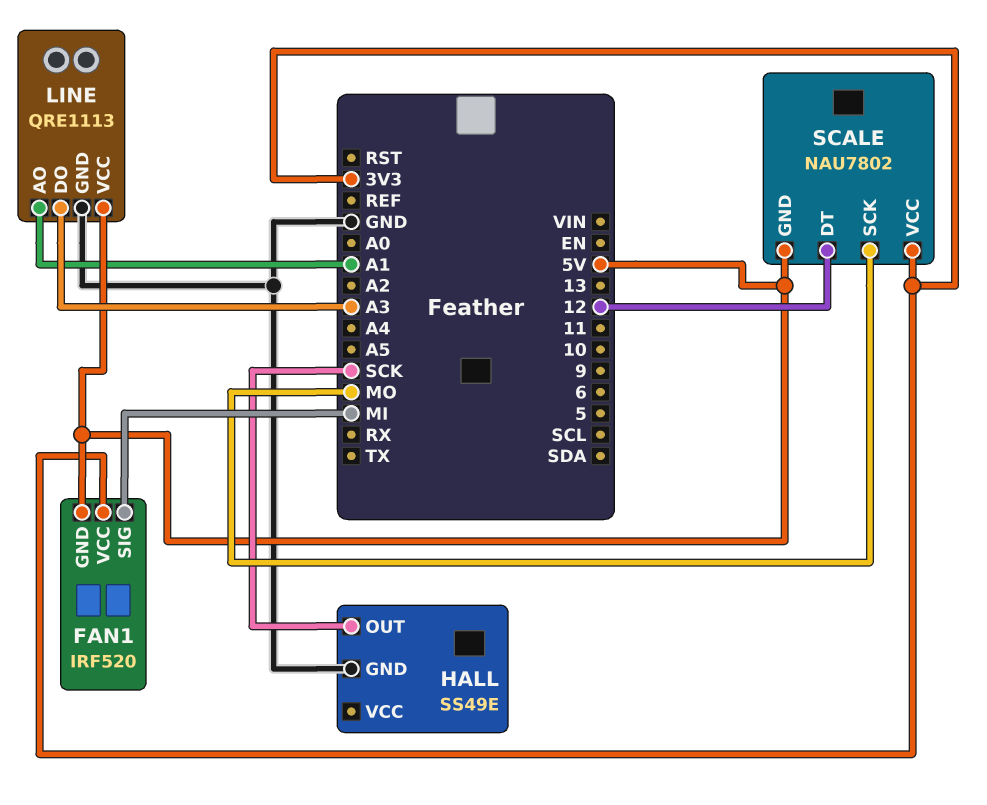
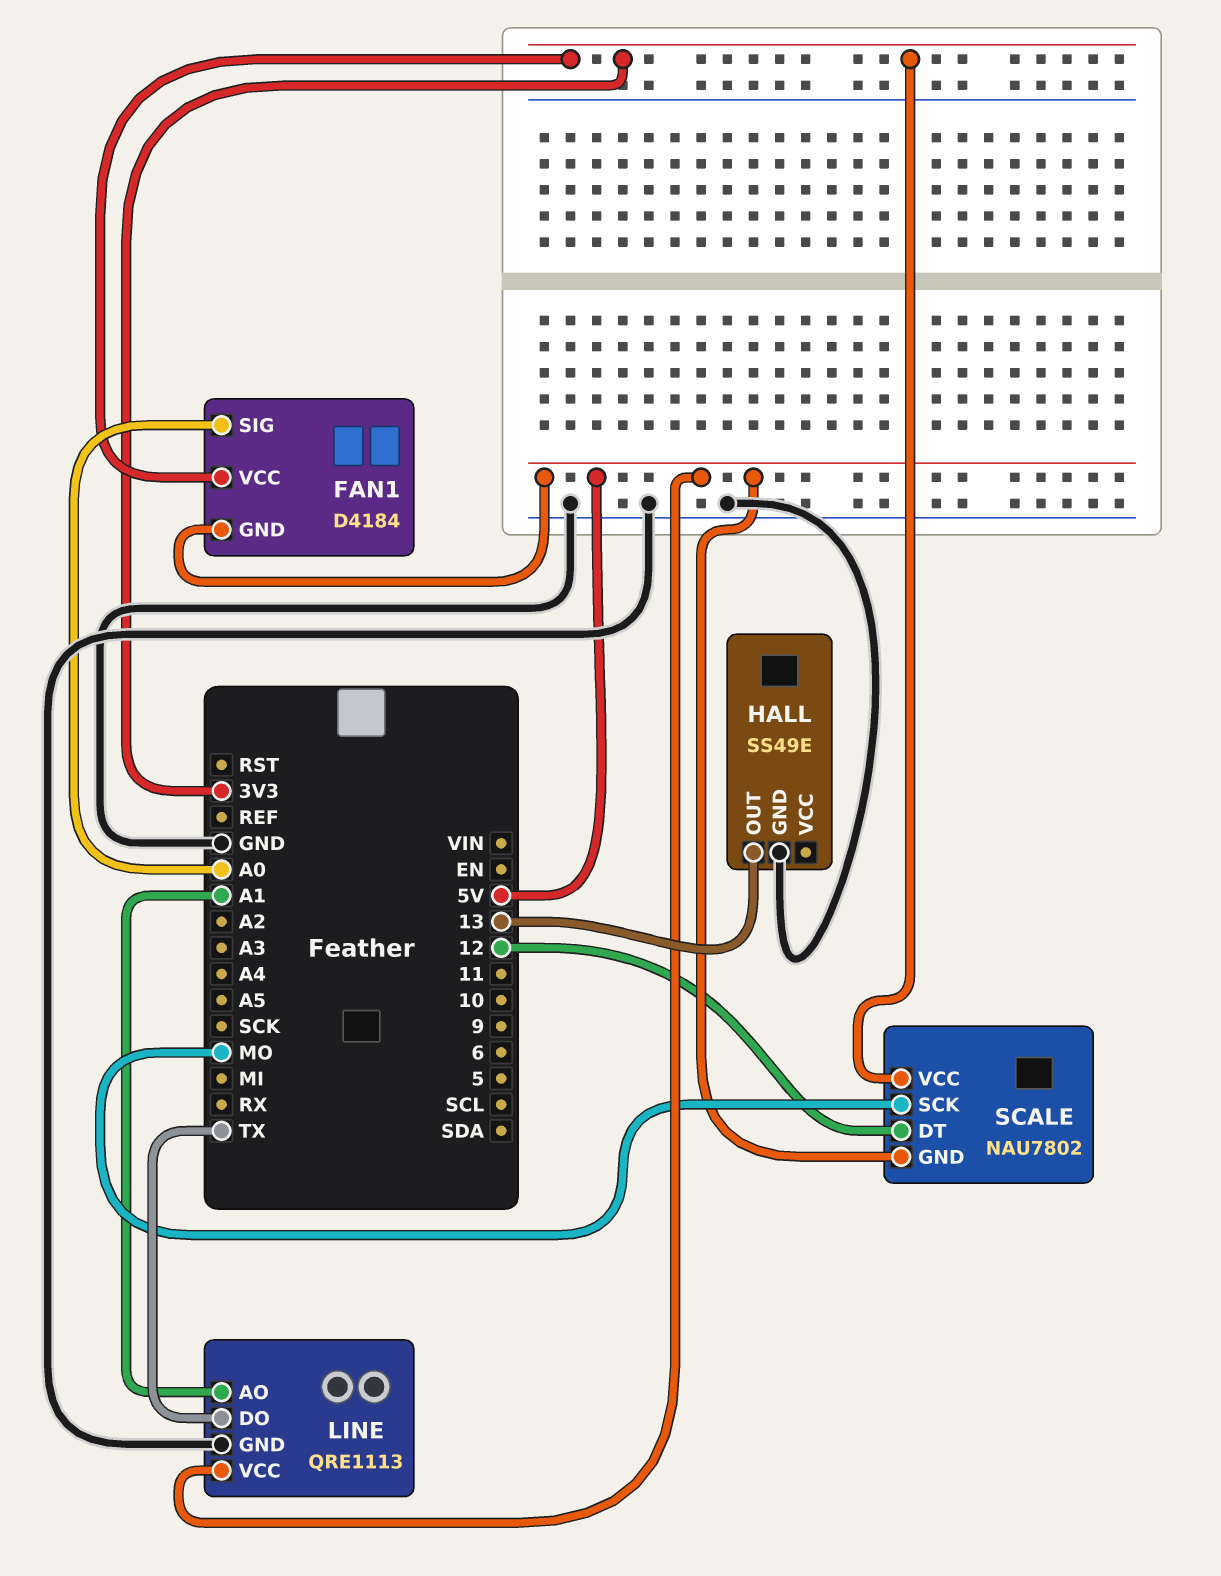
FAN1: IRF520 -> D4184
FAN1 pin SIG: MI -> A0
HALL pin OUT: SCK -> 13
LINE pin DO: A3 -> TX

